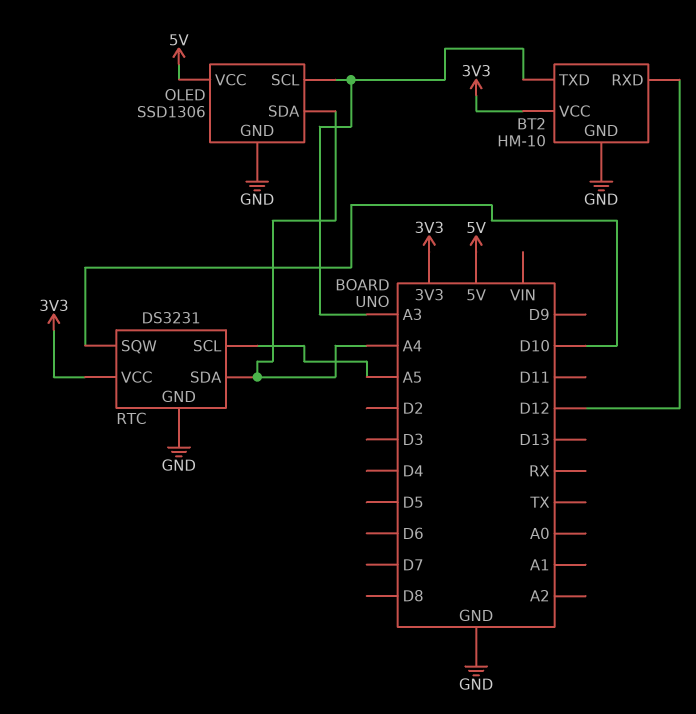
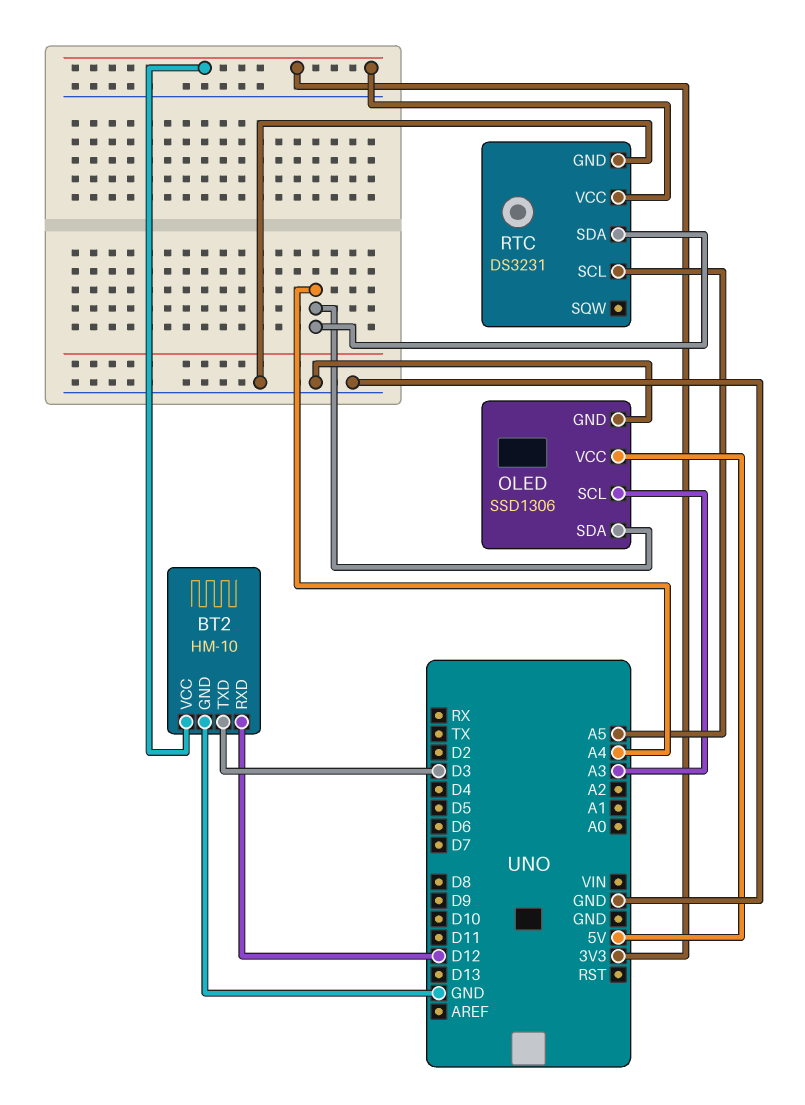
BT2 pin TXD: A3 -> D3
RTC pin SQW: D10 -> none

